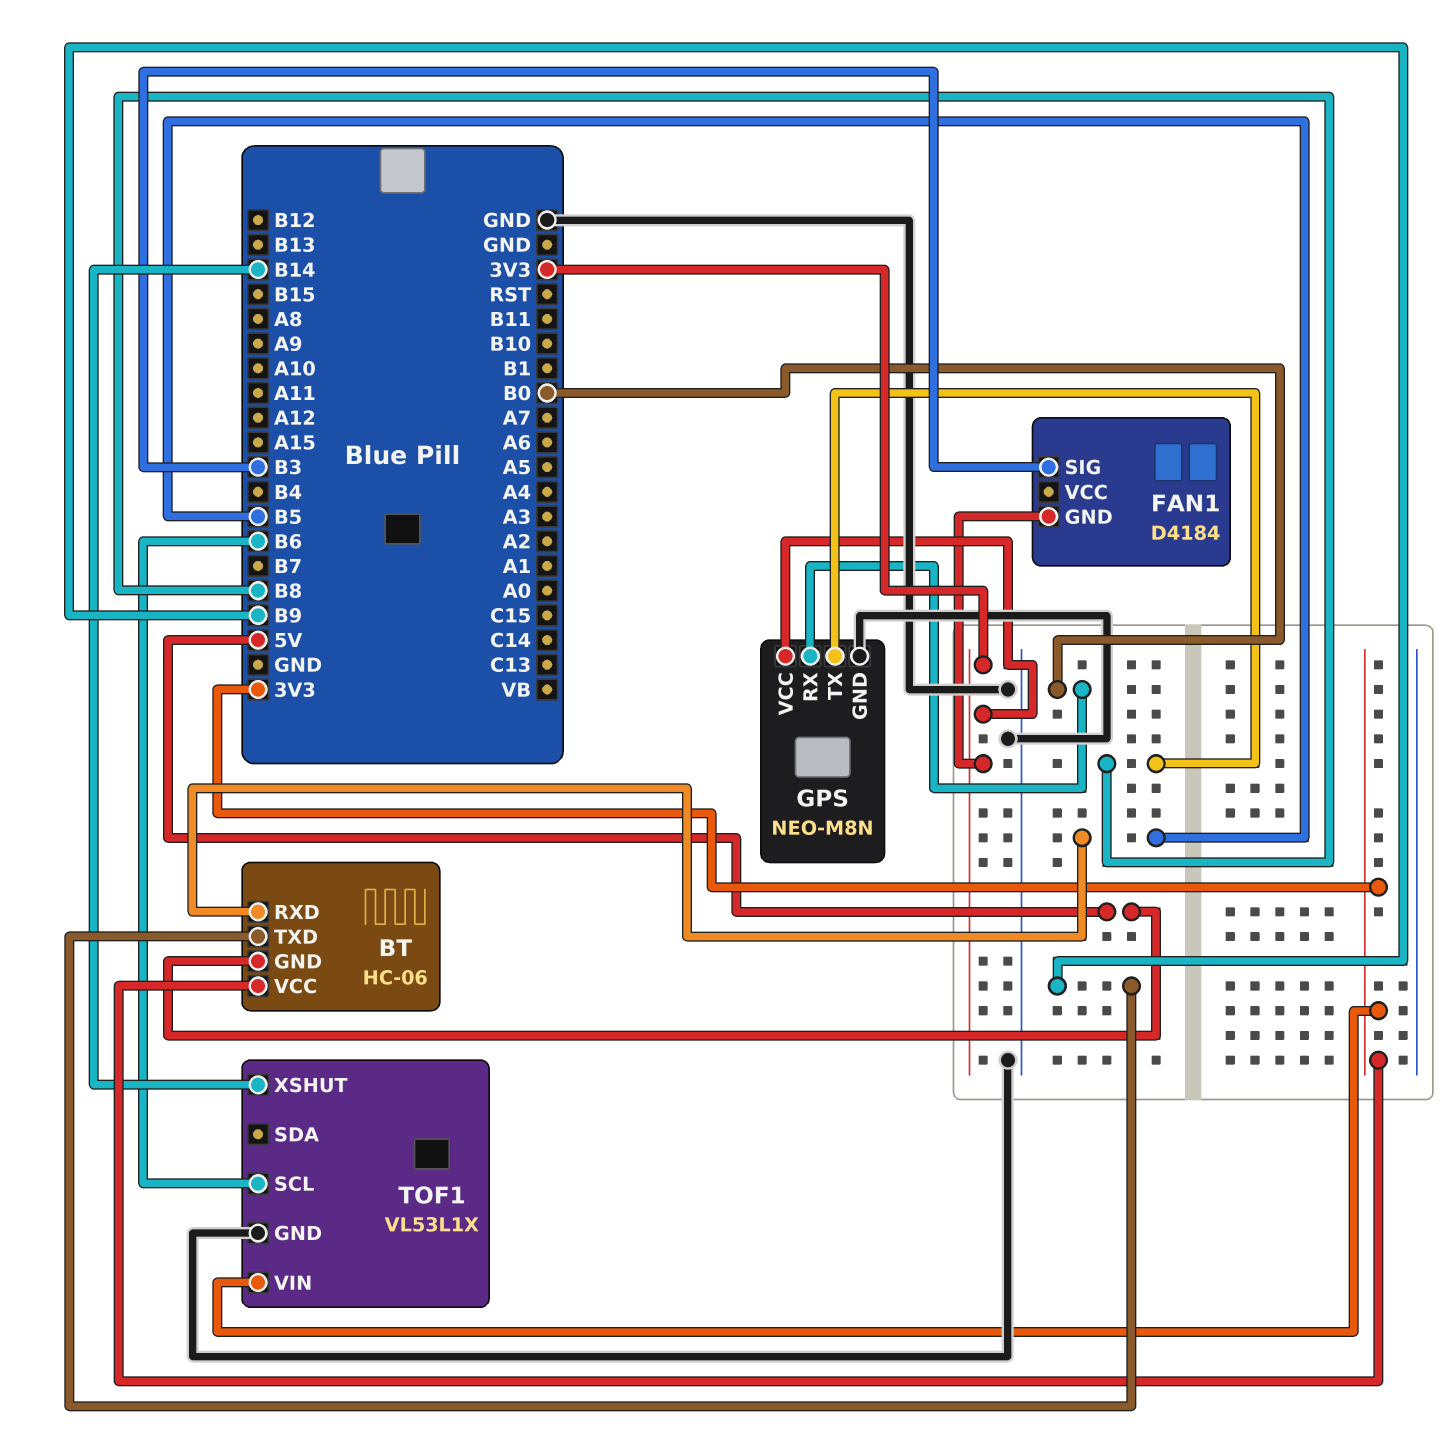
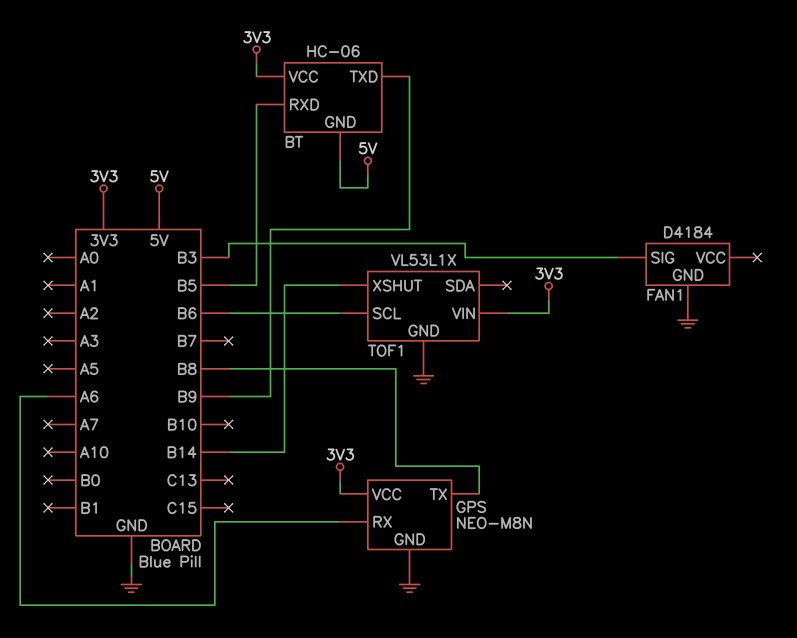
FAN1 pin GND: 3V3 -> GND
GPS pin RX: B0 -> A6

